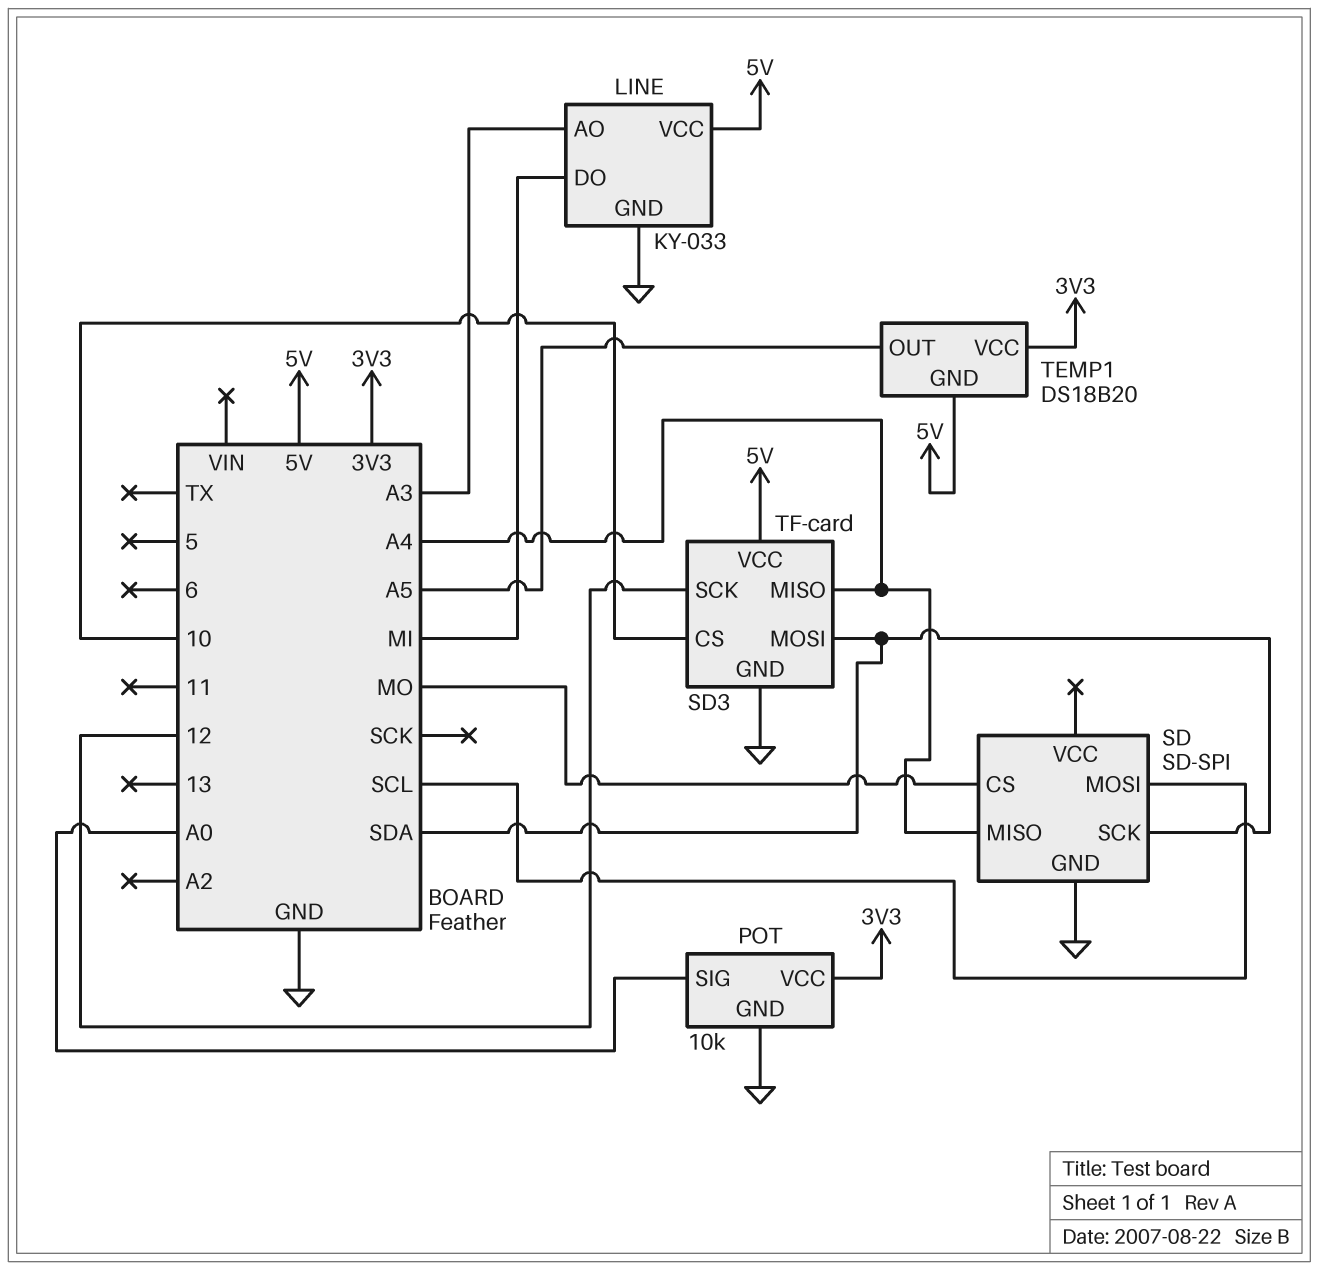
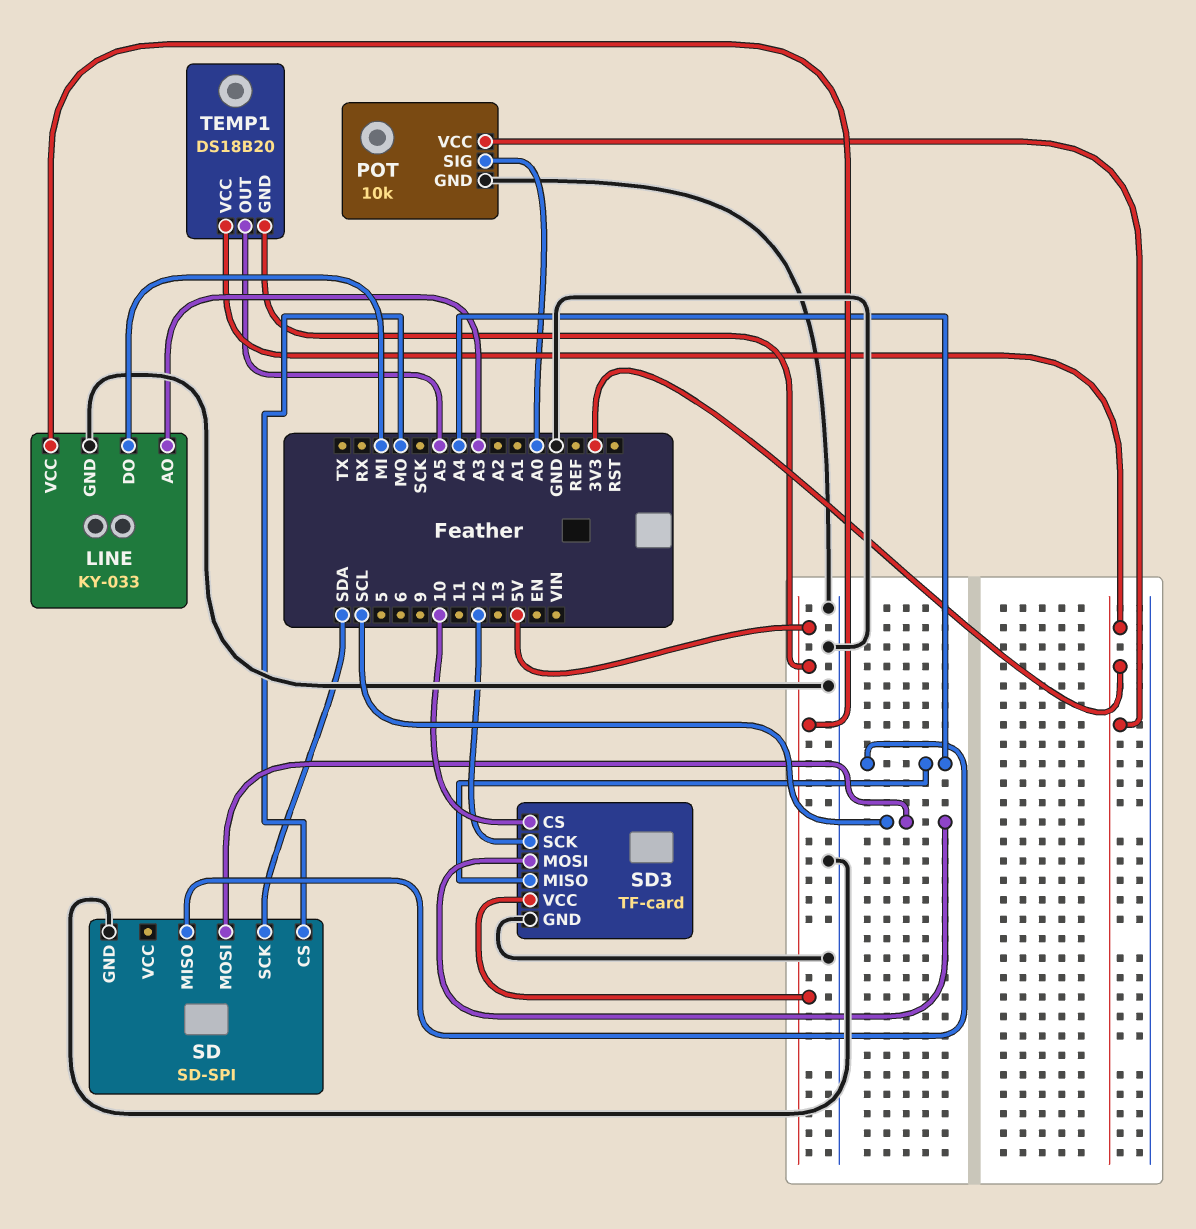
SD3 pin MOSI: SDA -> SCL

